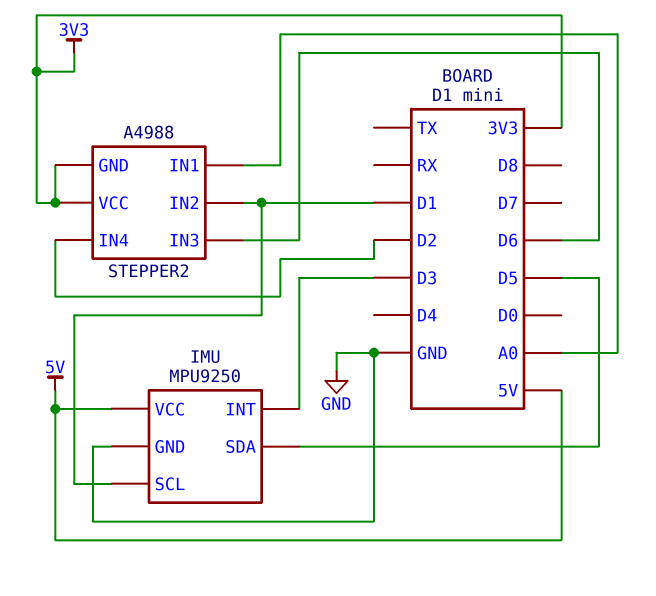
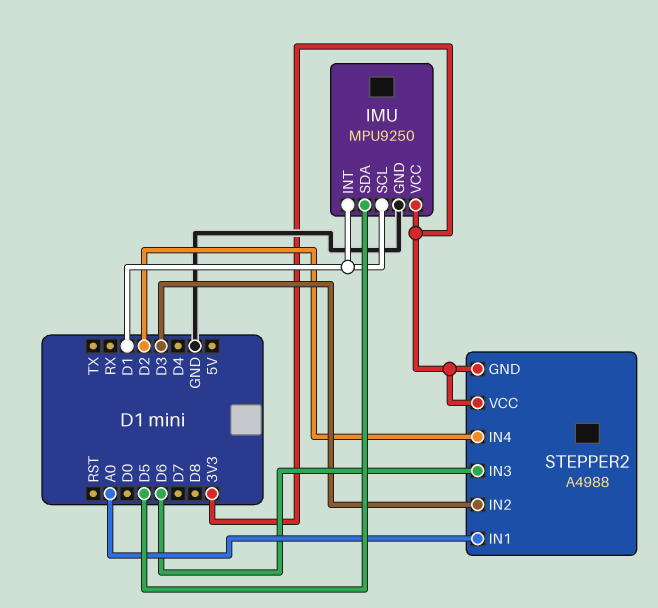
IMU pin INT: D3 -> D1
IMU pin VCC: 5V -> 3V3
STEPPER2 pin IN2: D1 -> D3

